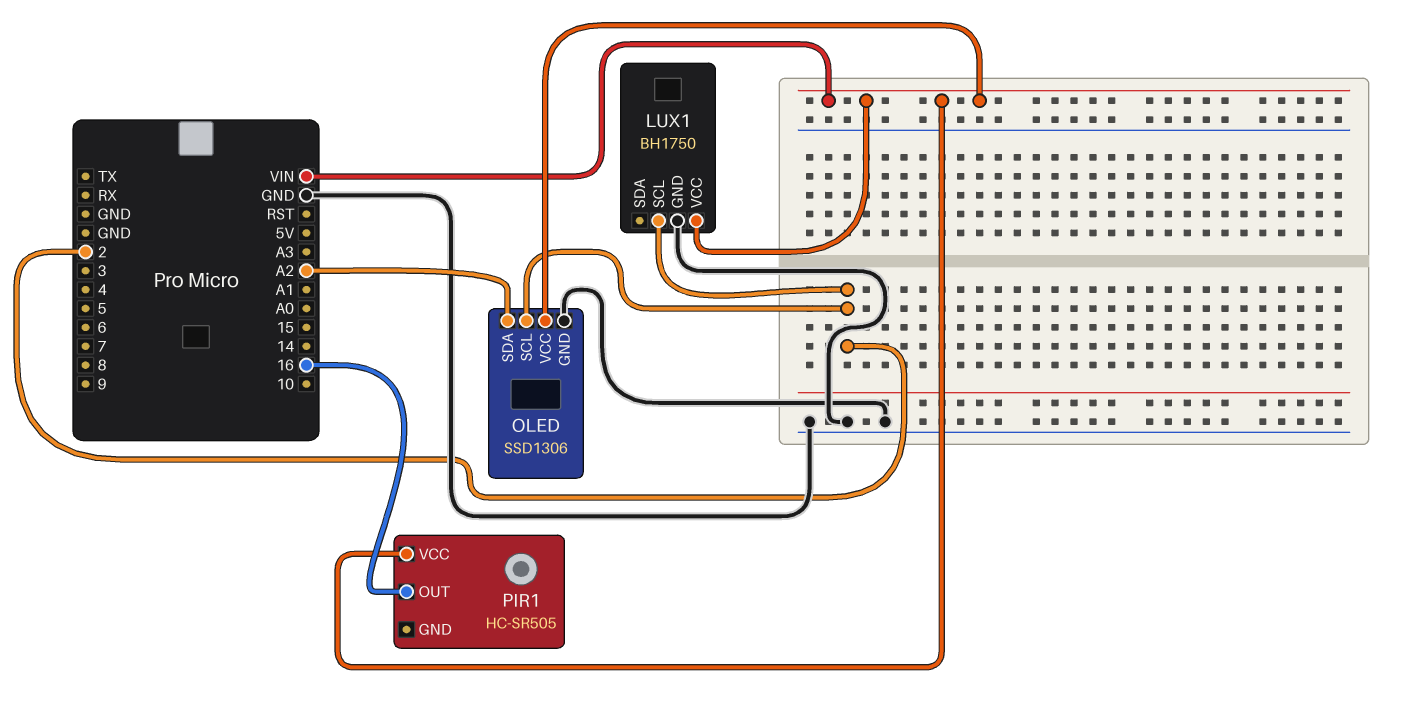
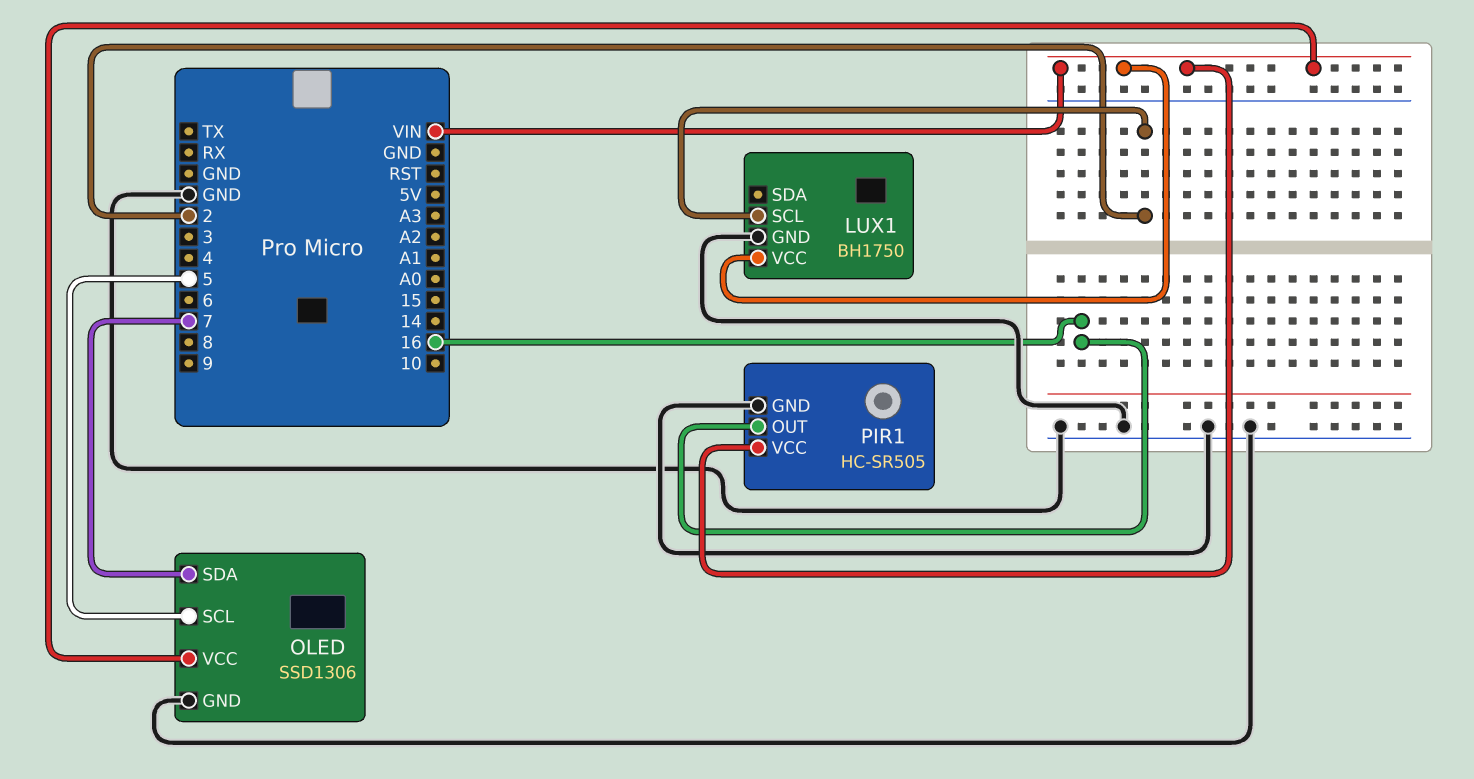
OLED pin SCL: 2 -> 5
OLED pin SDA: A2 -> 7
PIR1 pin GND: none -> GND

